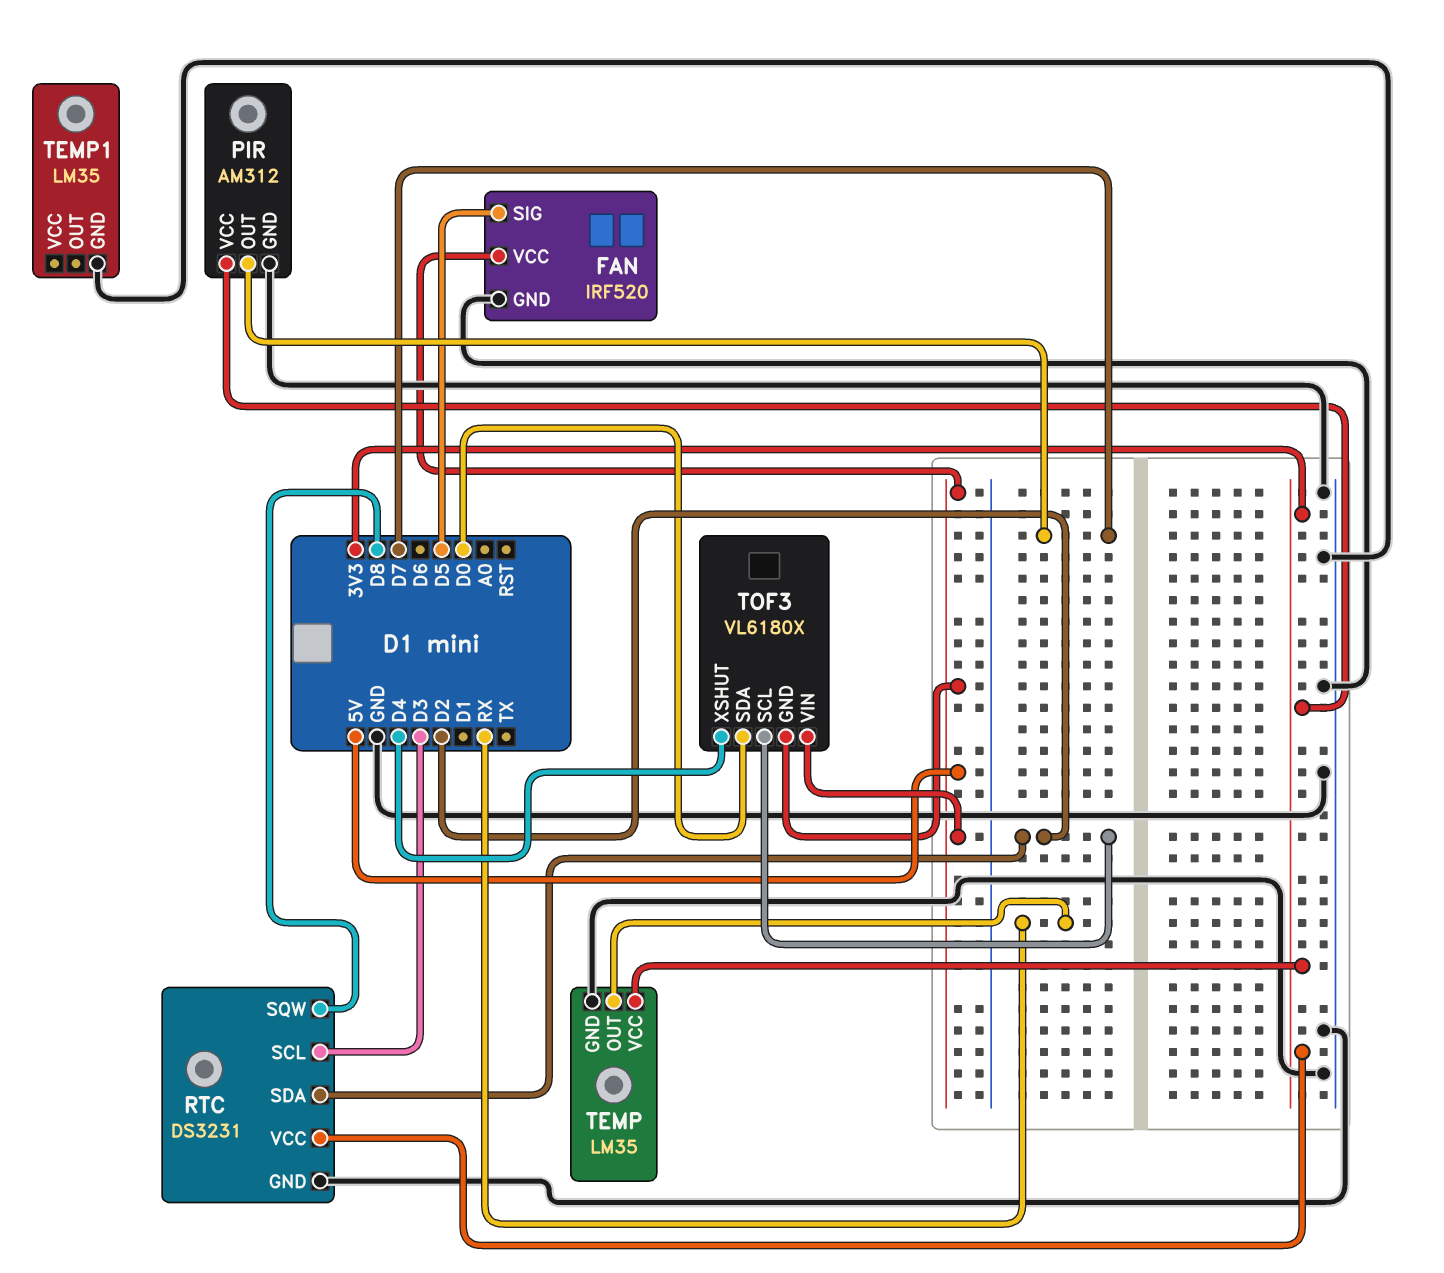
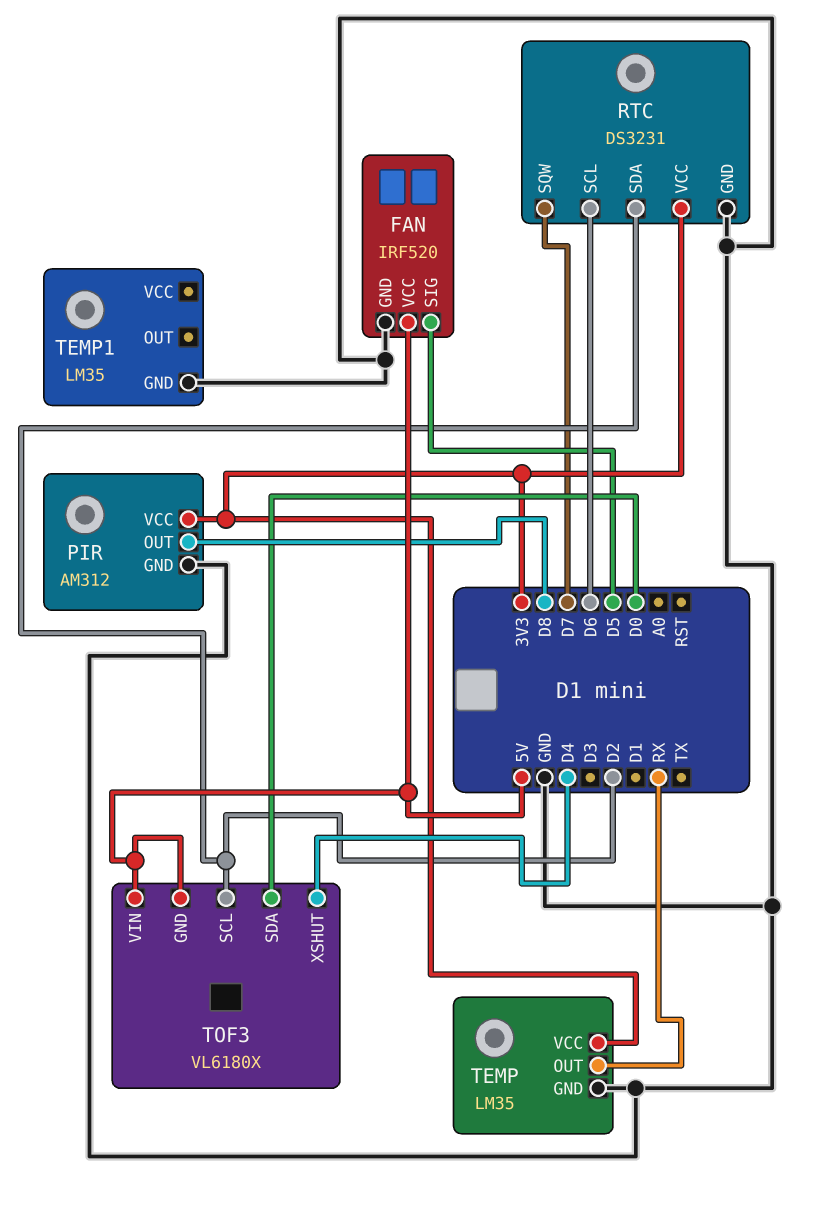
PIR pin OUT: D7 -> D8
RTC pin SCL: D3 -> D6
RTC pin SQW: D8 -> D7

